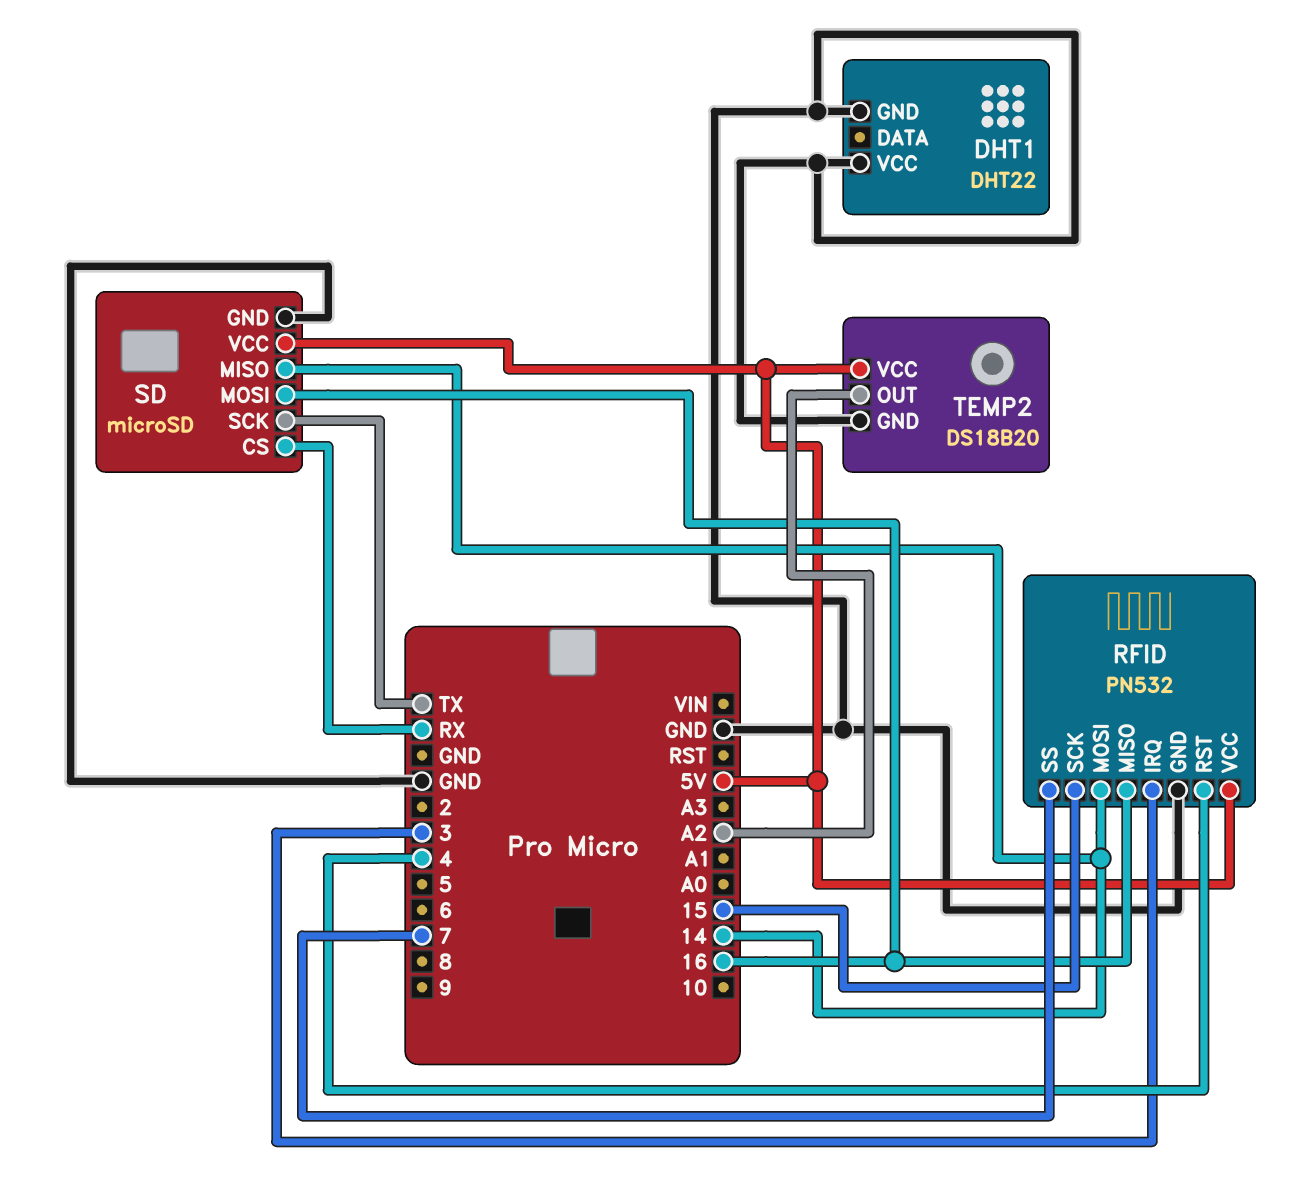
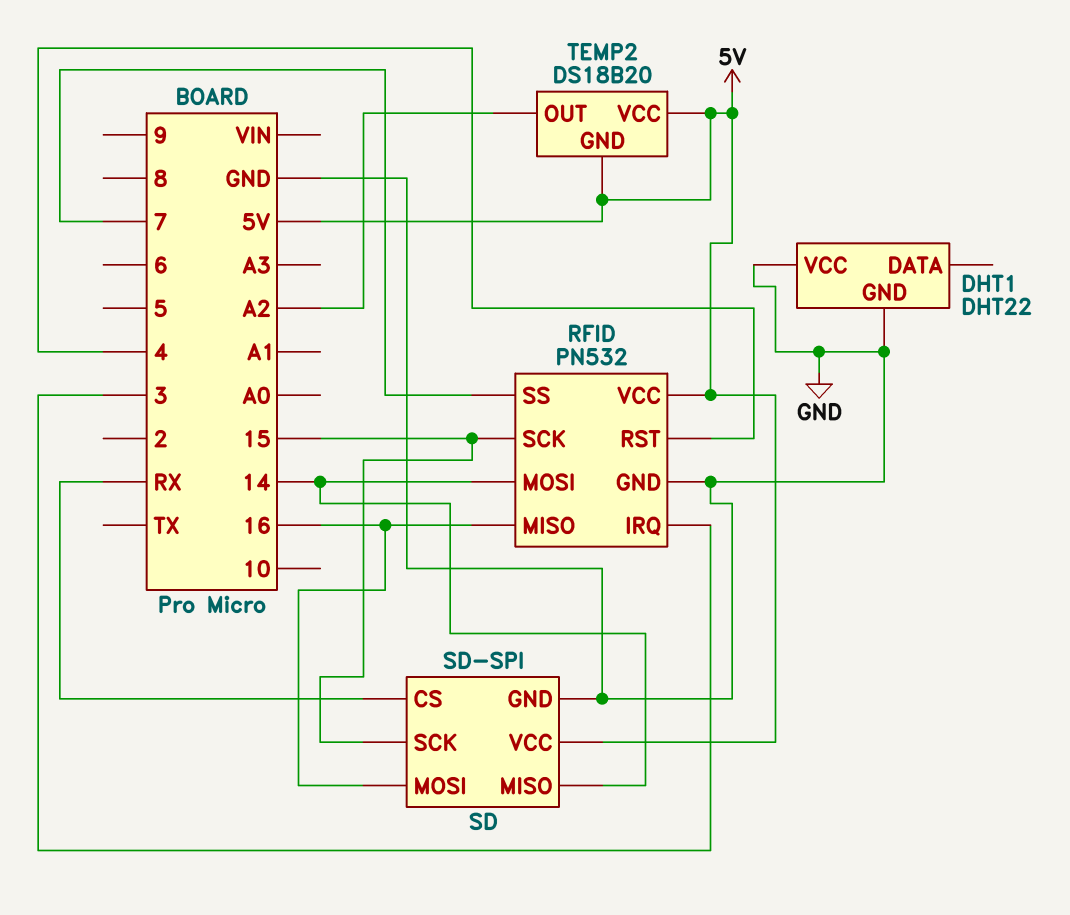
SD: microSD -> SD-SPI
SD pin SCK: TX -> 15
TEMP2 pin GND: GND -> 5V

